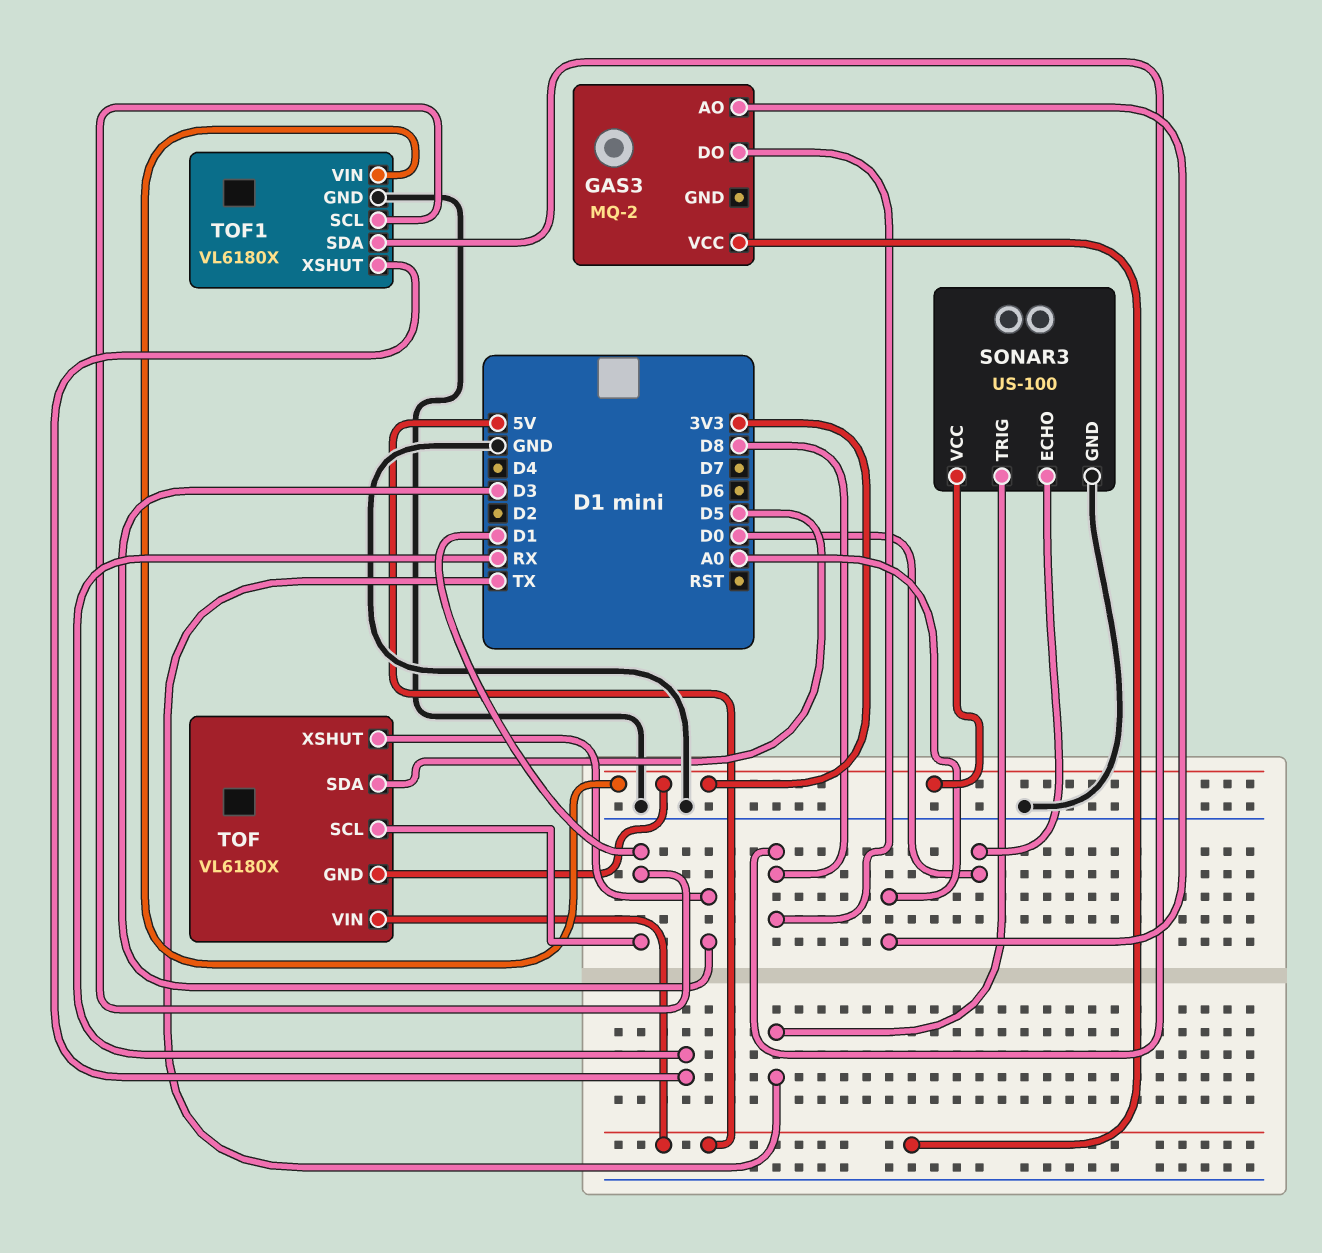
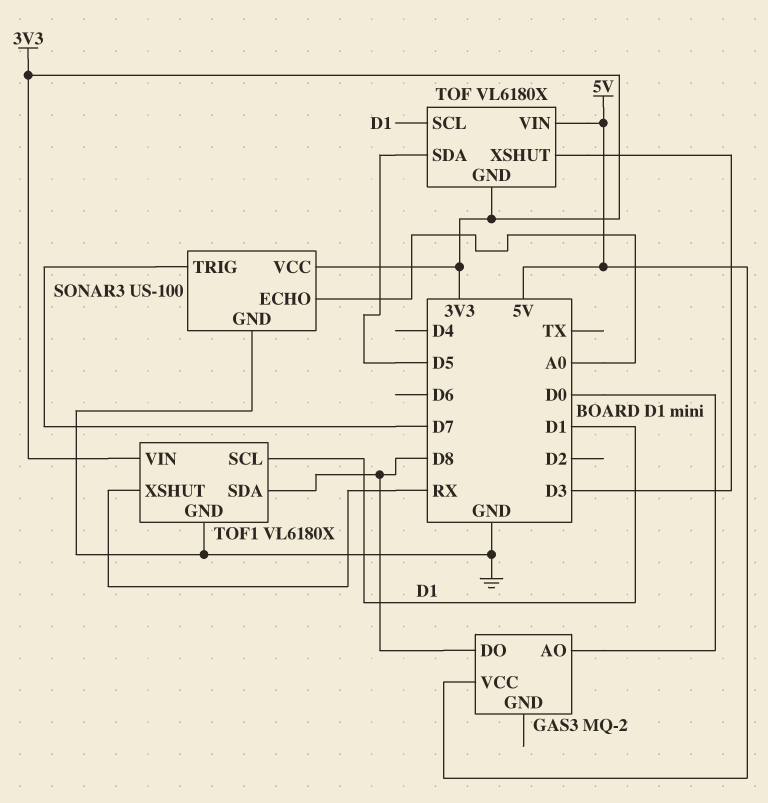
GAS3 pin AO: A0 -> D0
SONAR3 pin ECHO: D0 -> A0
SONAR3 pin TRIG: TX -> D7

